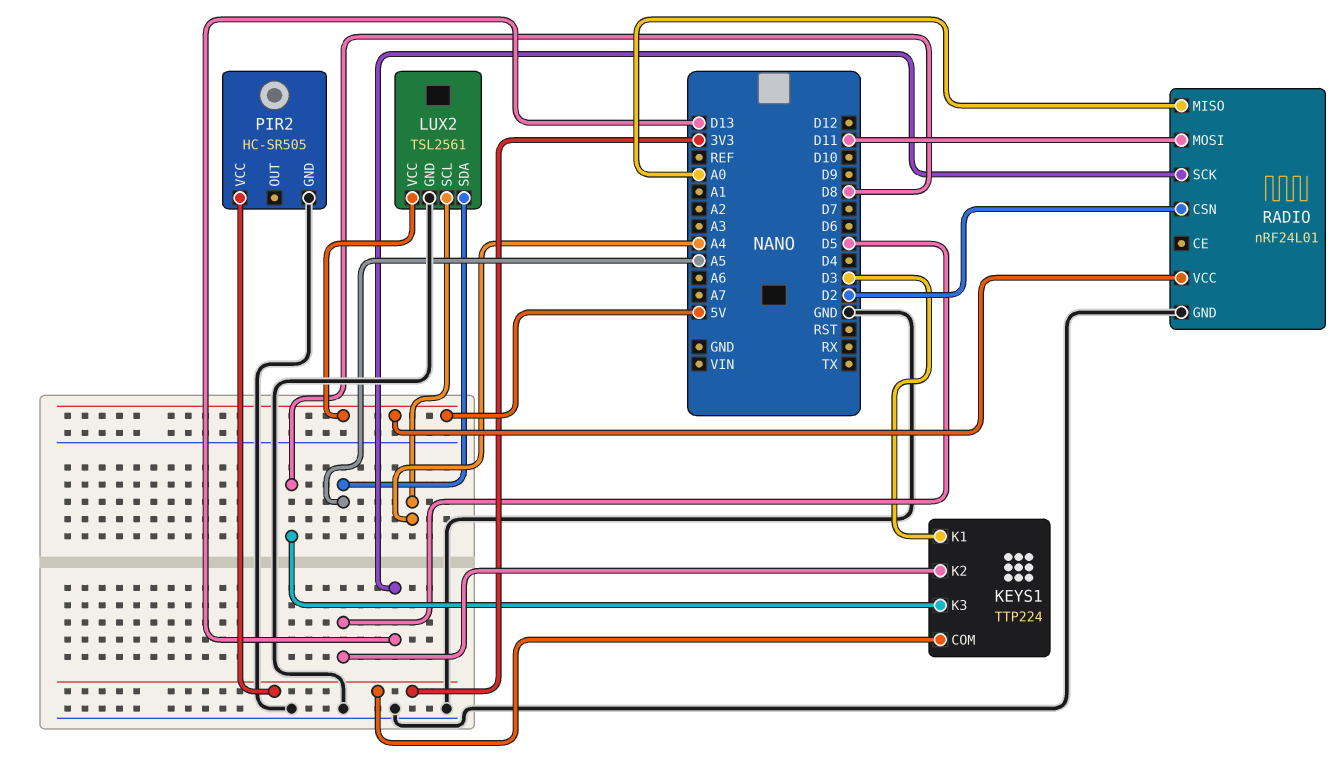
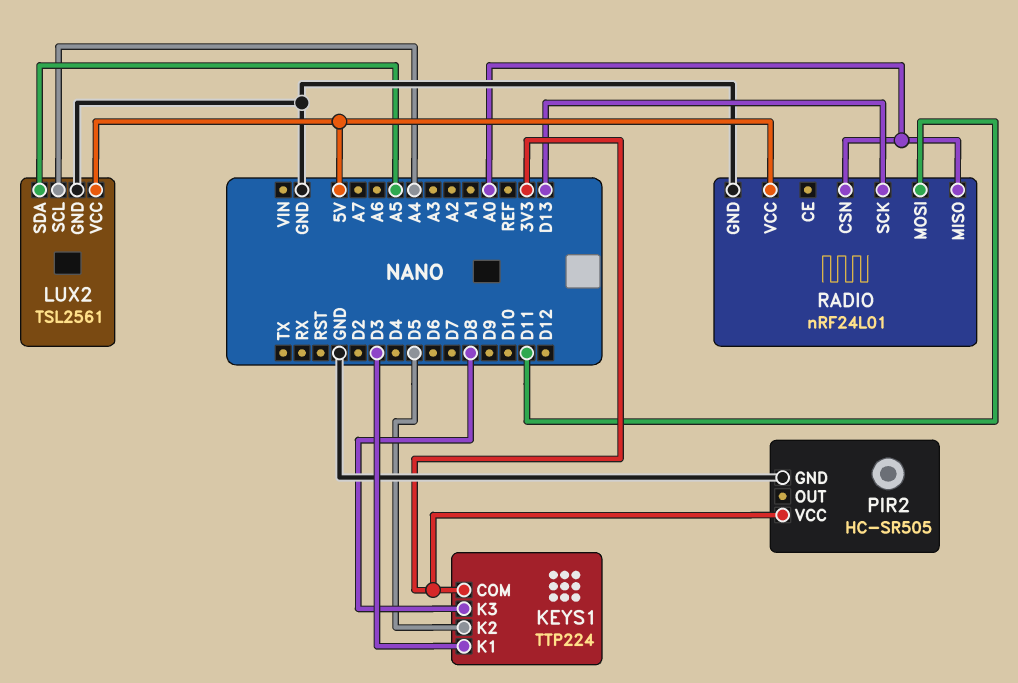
RADIO pin CSN: D2 -> A0

